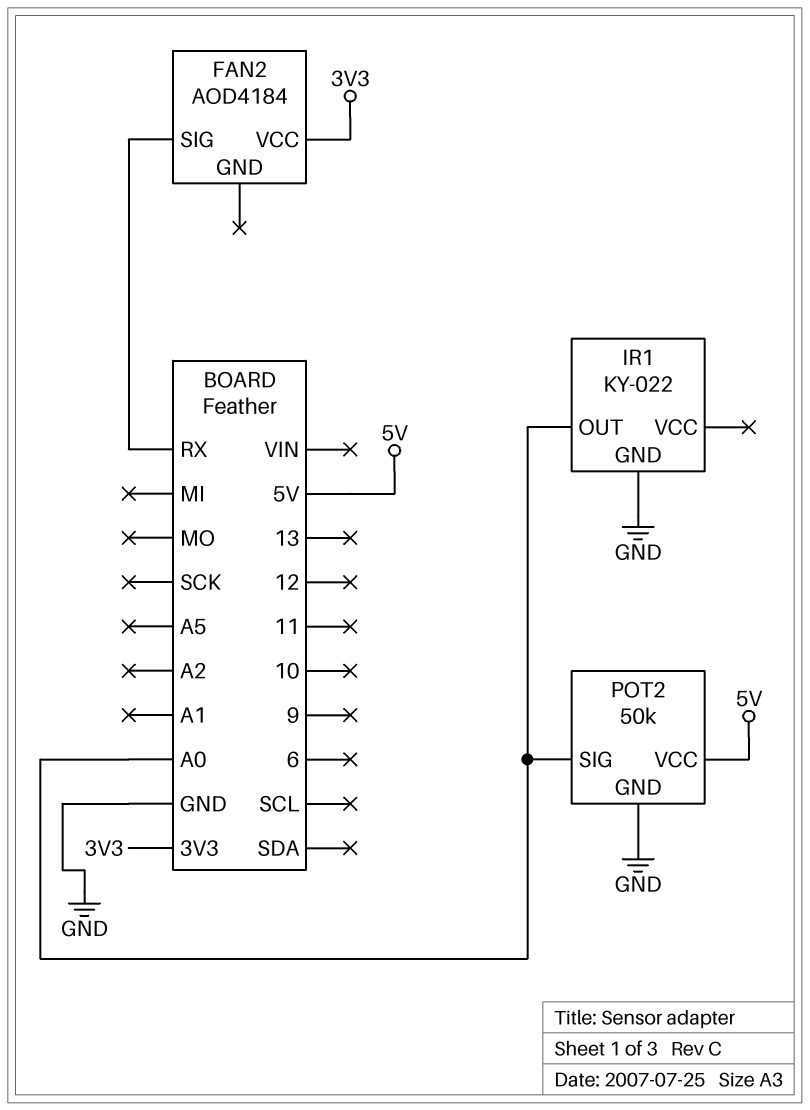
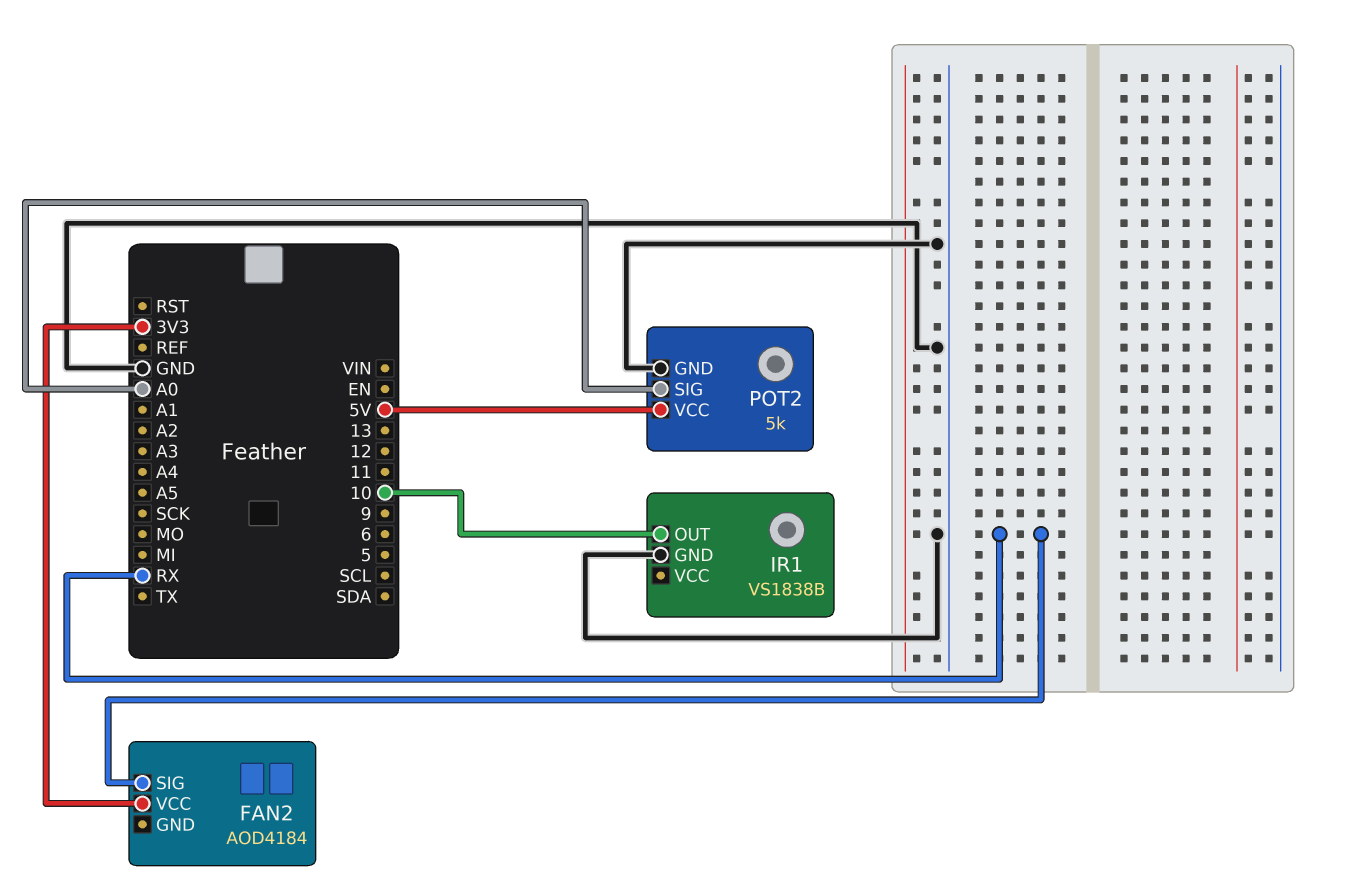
IR1: KY-022 -> VS1838B
IR1 pin OUT: A0 -> 10
POT2: 50k -> 5k

